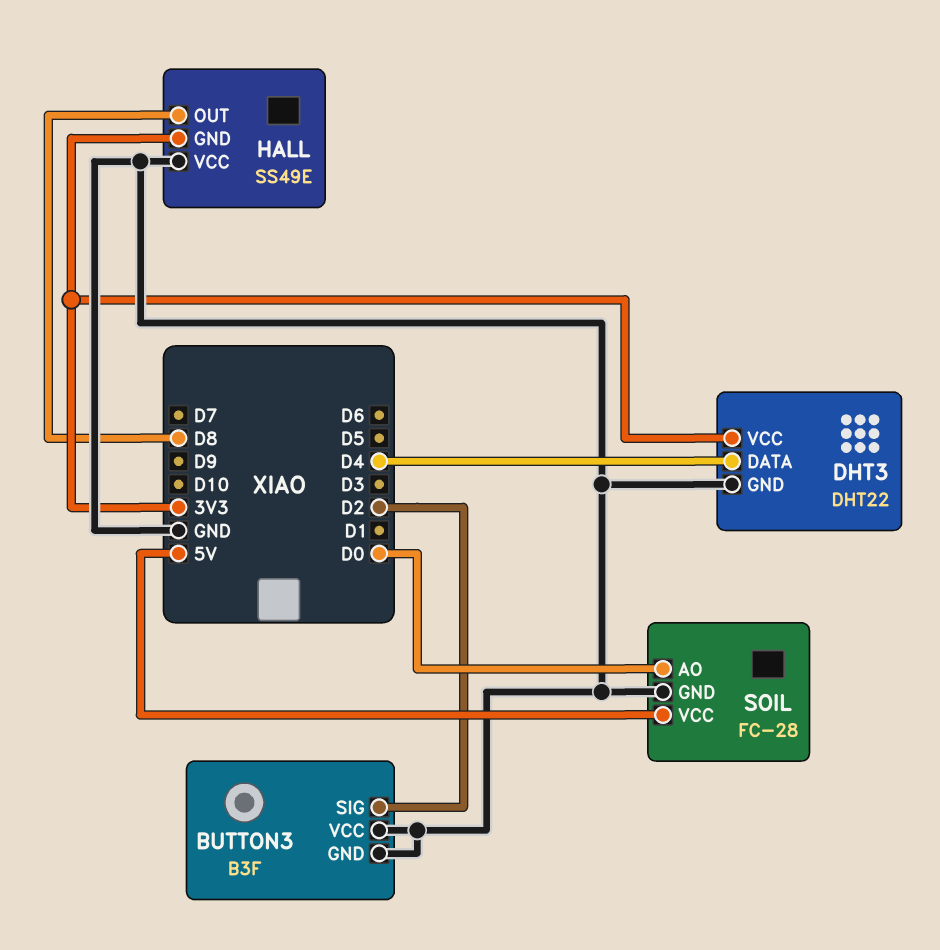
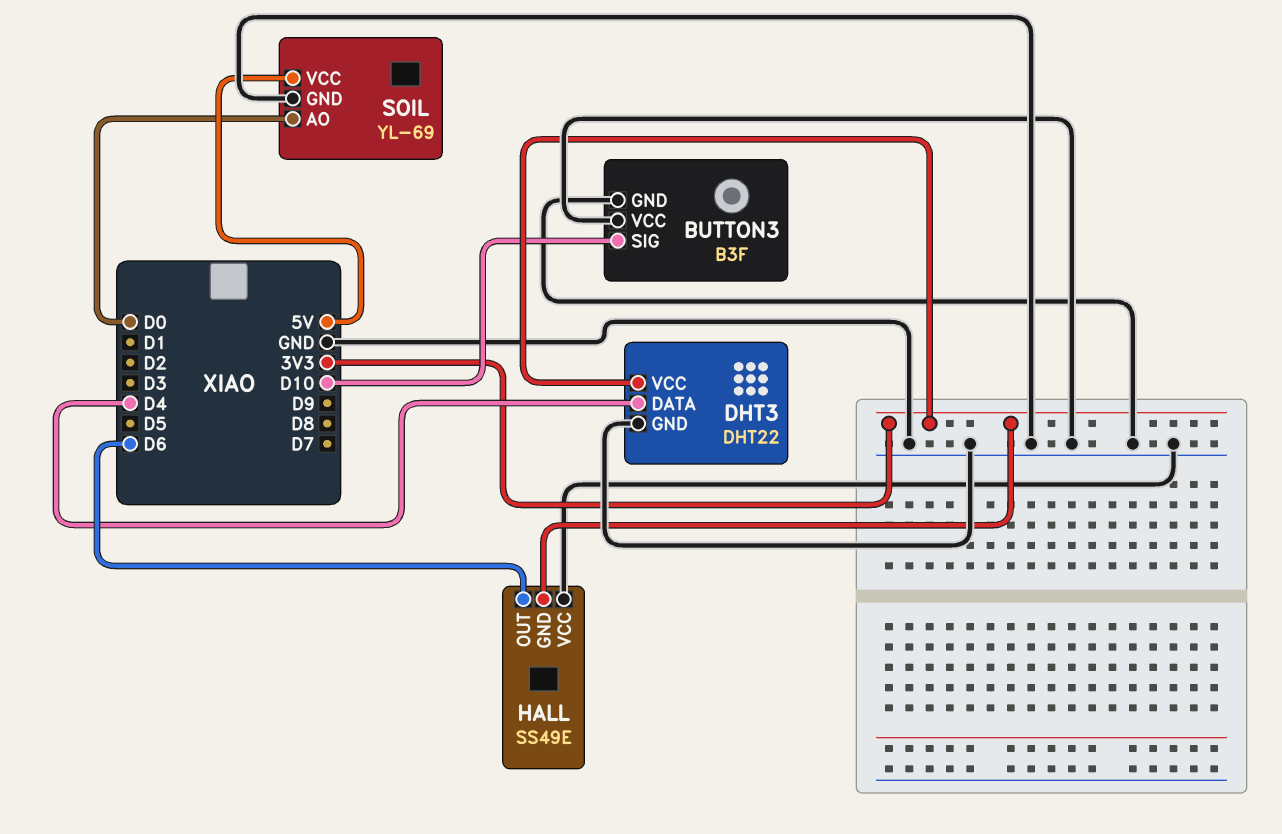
BUTTON3 pin SIG: D2 -> D10
HALL pin OUT: D8 -> D6
SOIL: FC-28 -> YL-69

